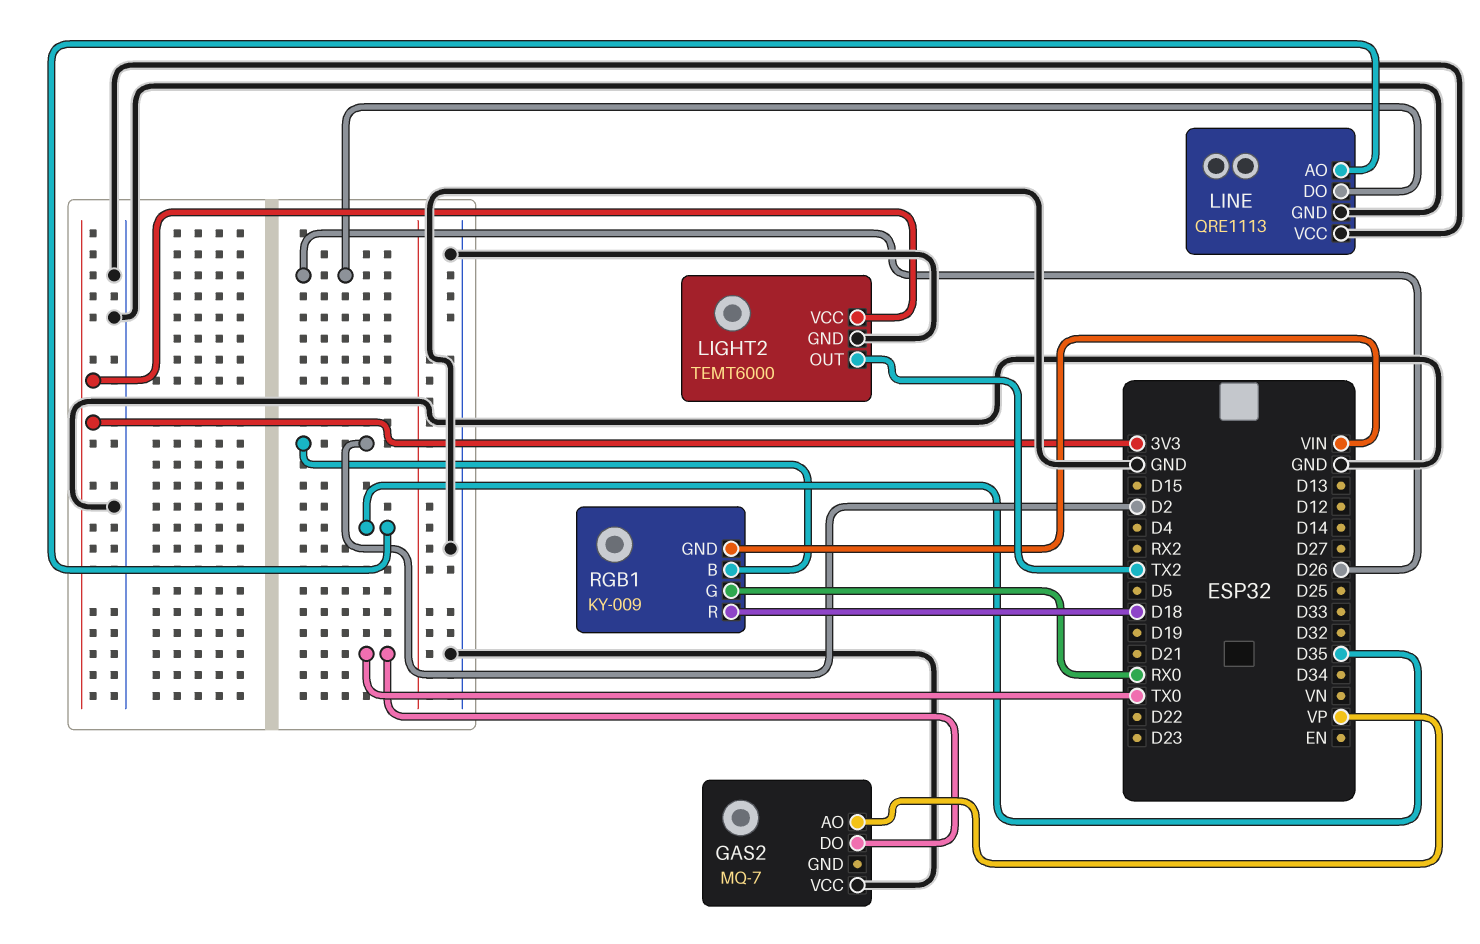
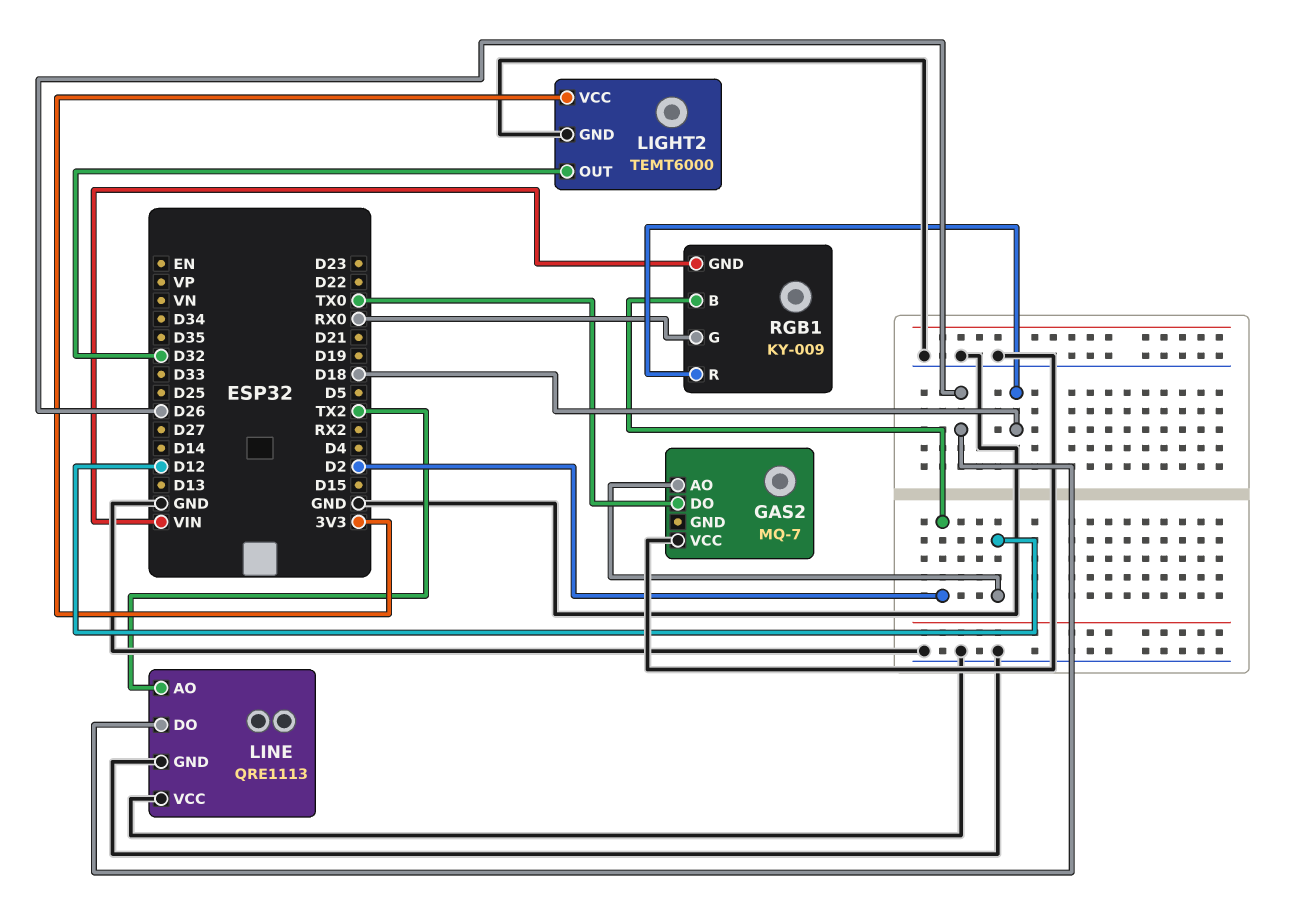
GAS2 pin AO: VP -> D12
LIGHT2 pin OUT: TX2 -> D32
LINE pin AO: D35 -> TX2

